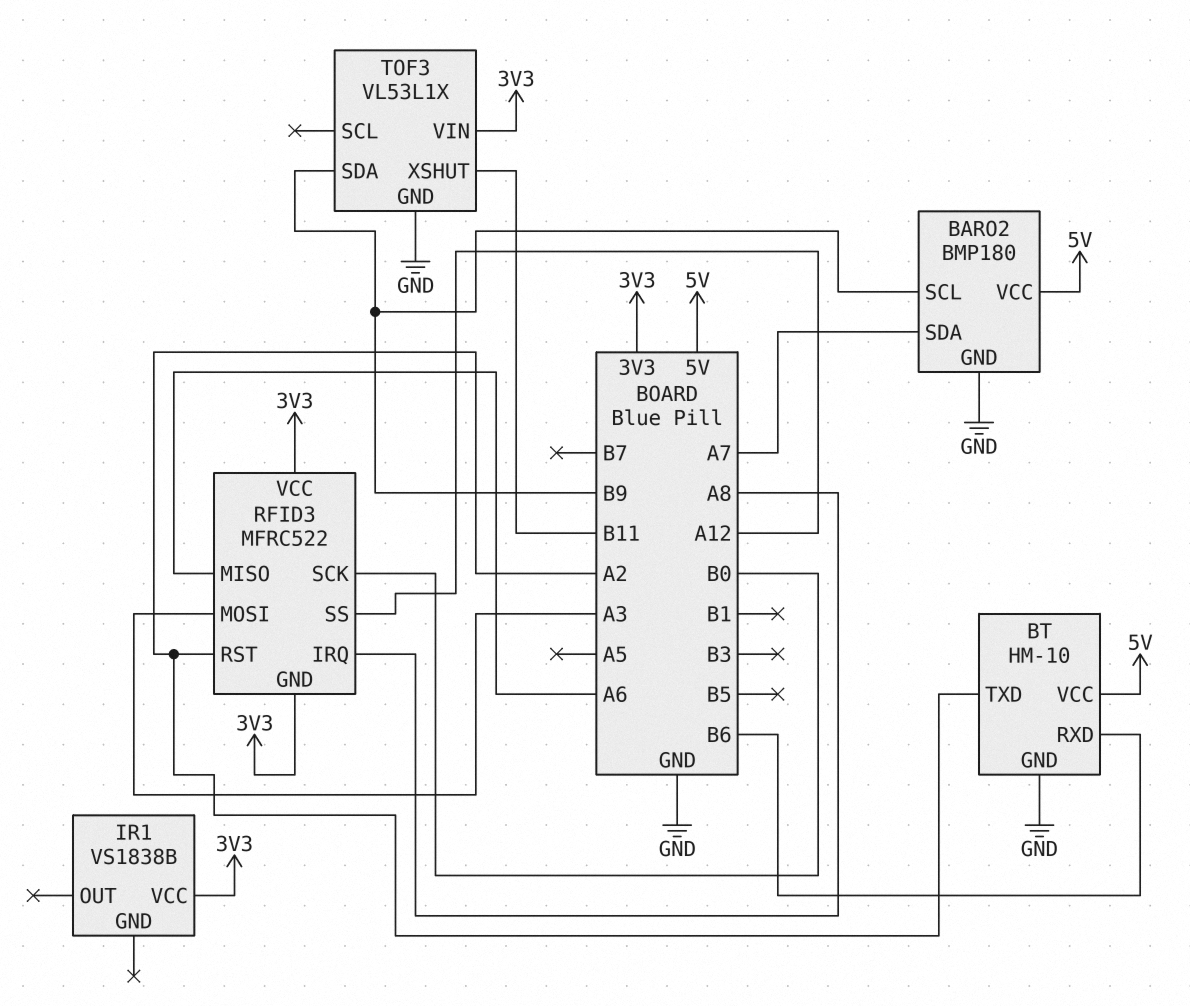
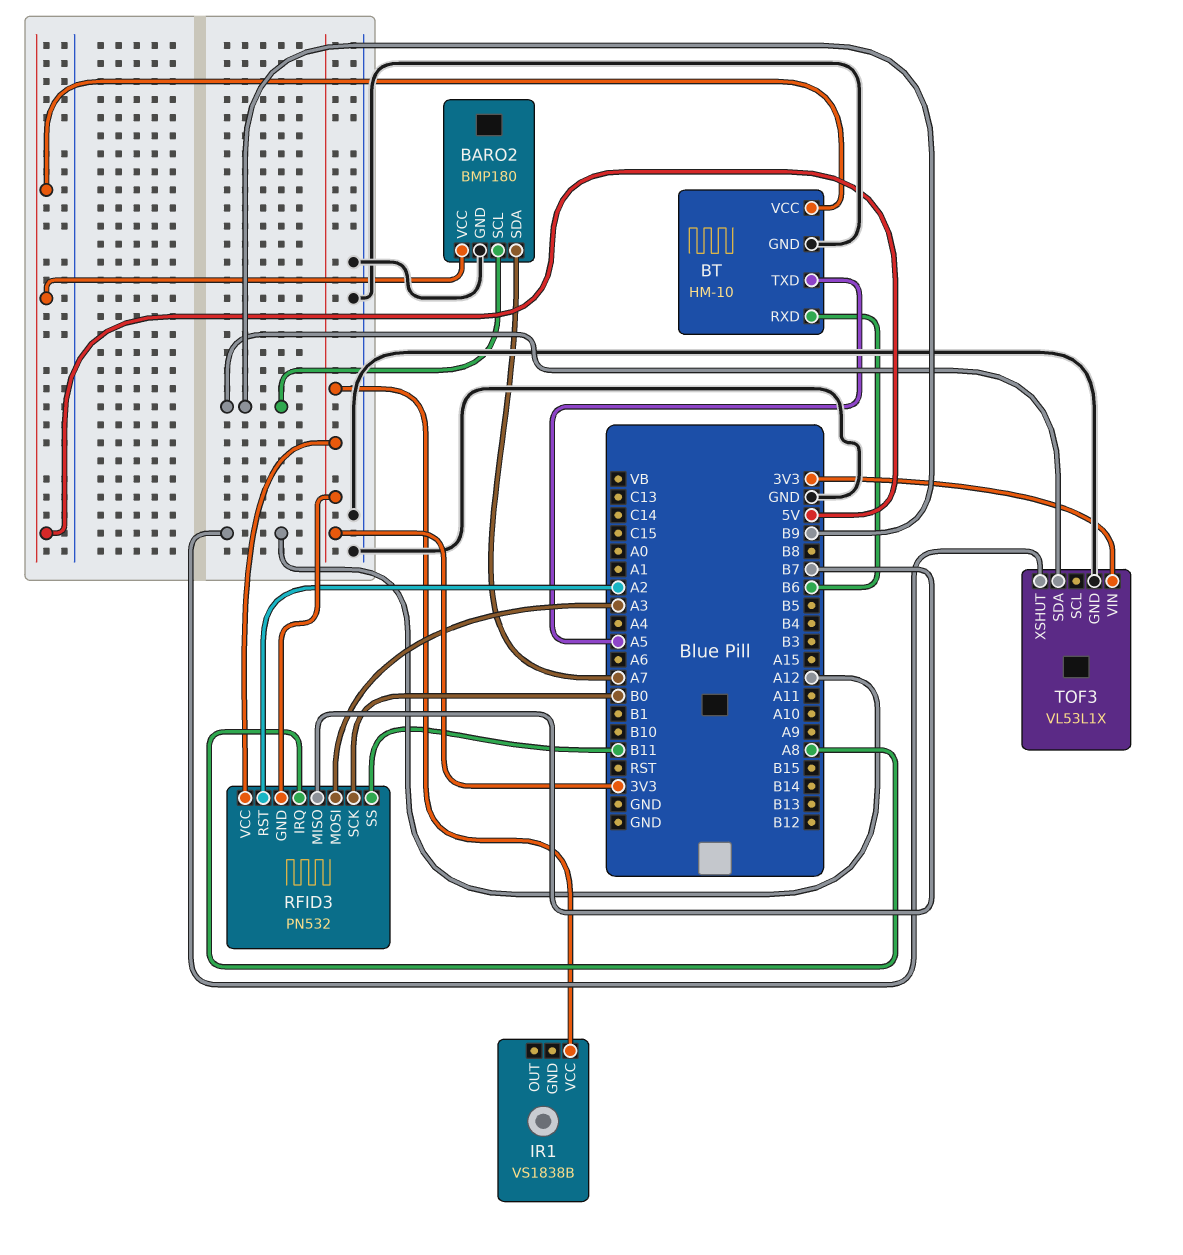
BT pin TXD: A2 -> A5
RFID3: MFRC522 -> PN532
RFID3 pin MISO: A6 -> B7
RFID3 pin SS: A12 -> B11
TOF3 pin XSHUT: B11 -> A12

